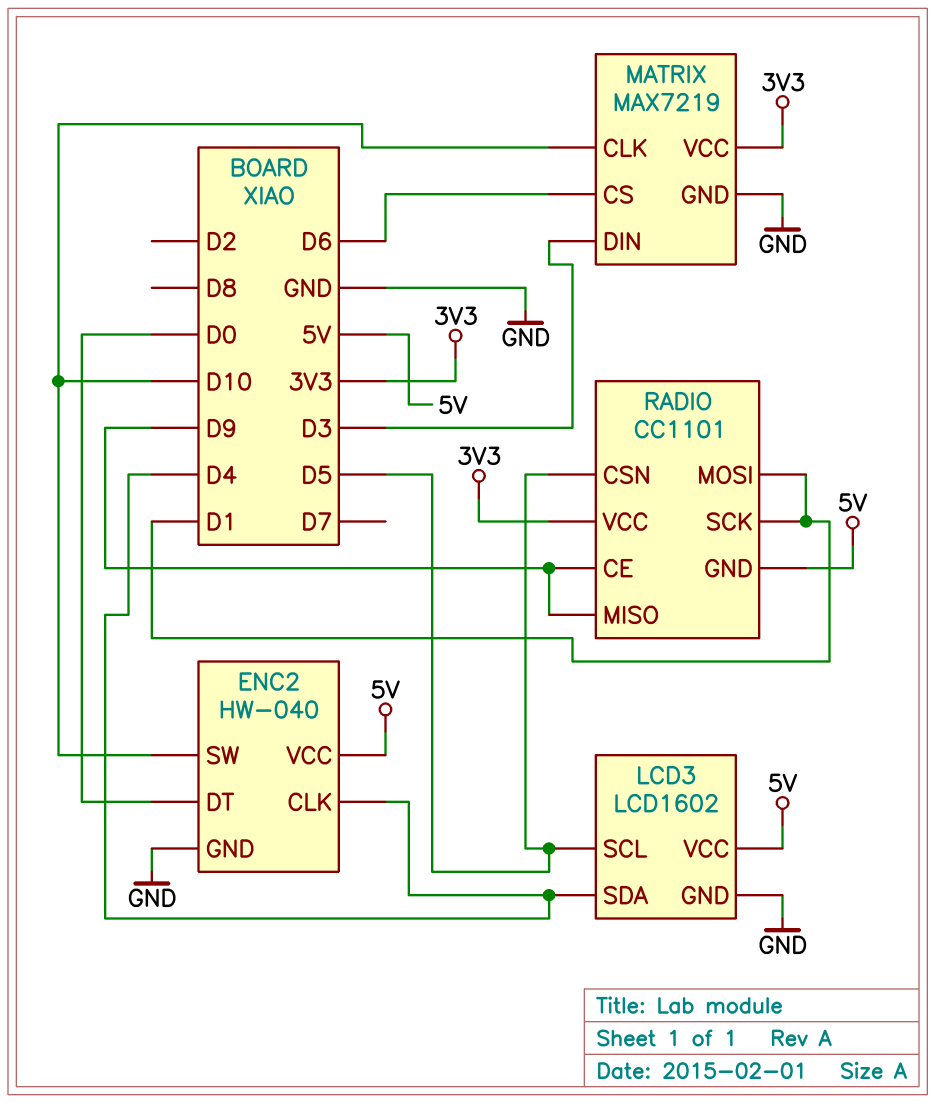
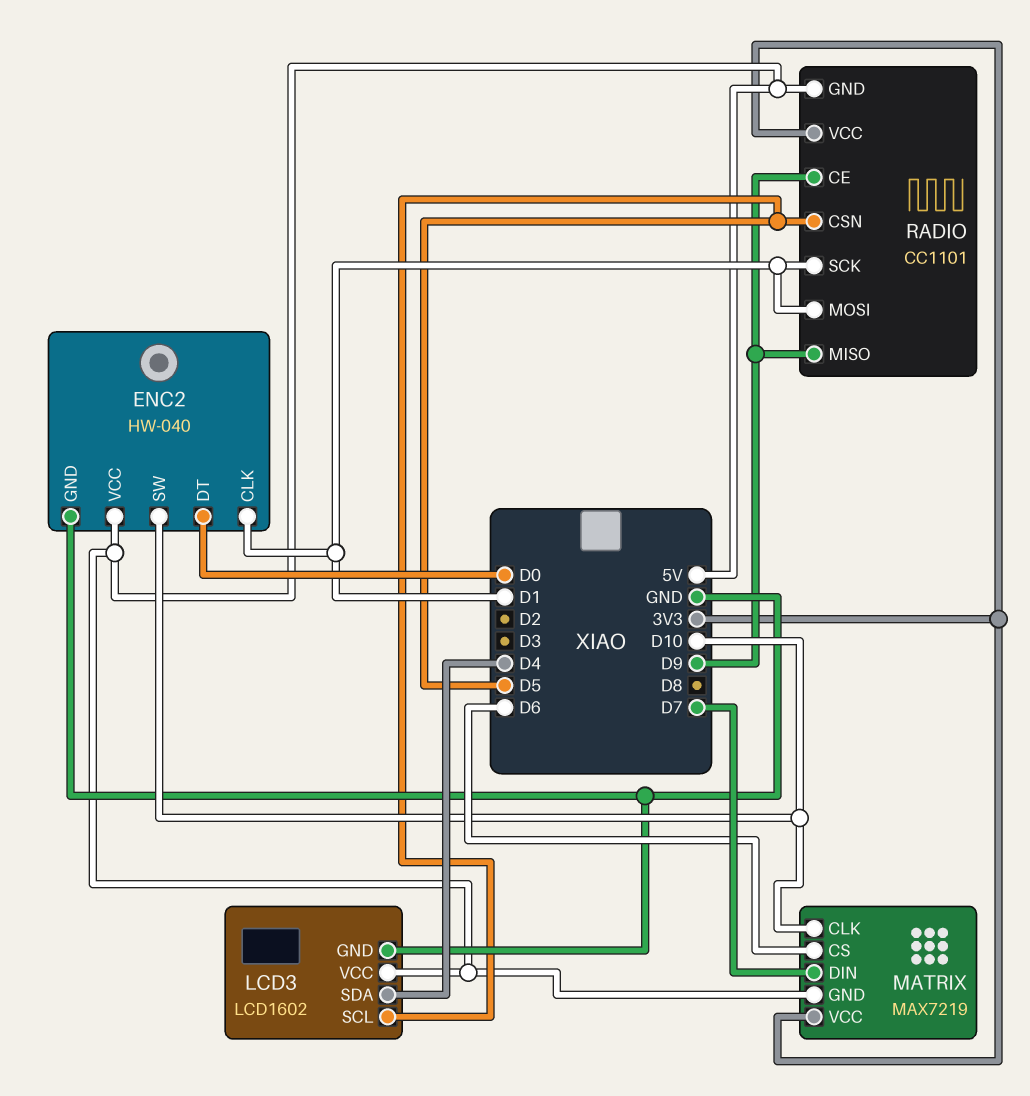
ENC2 pin CLK: D4 -> D1
MATRIX pin DIN: D3 -> D7
MATRIX pin GND: GND -> 5V

